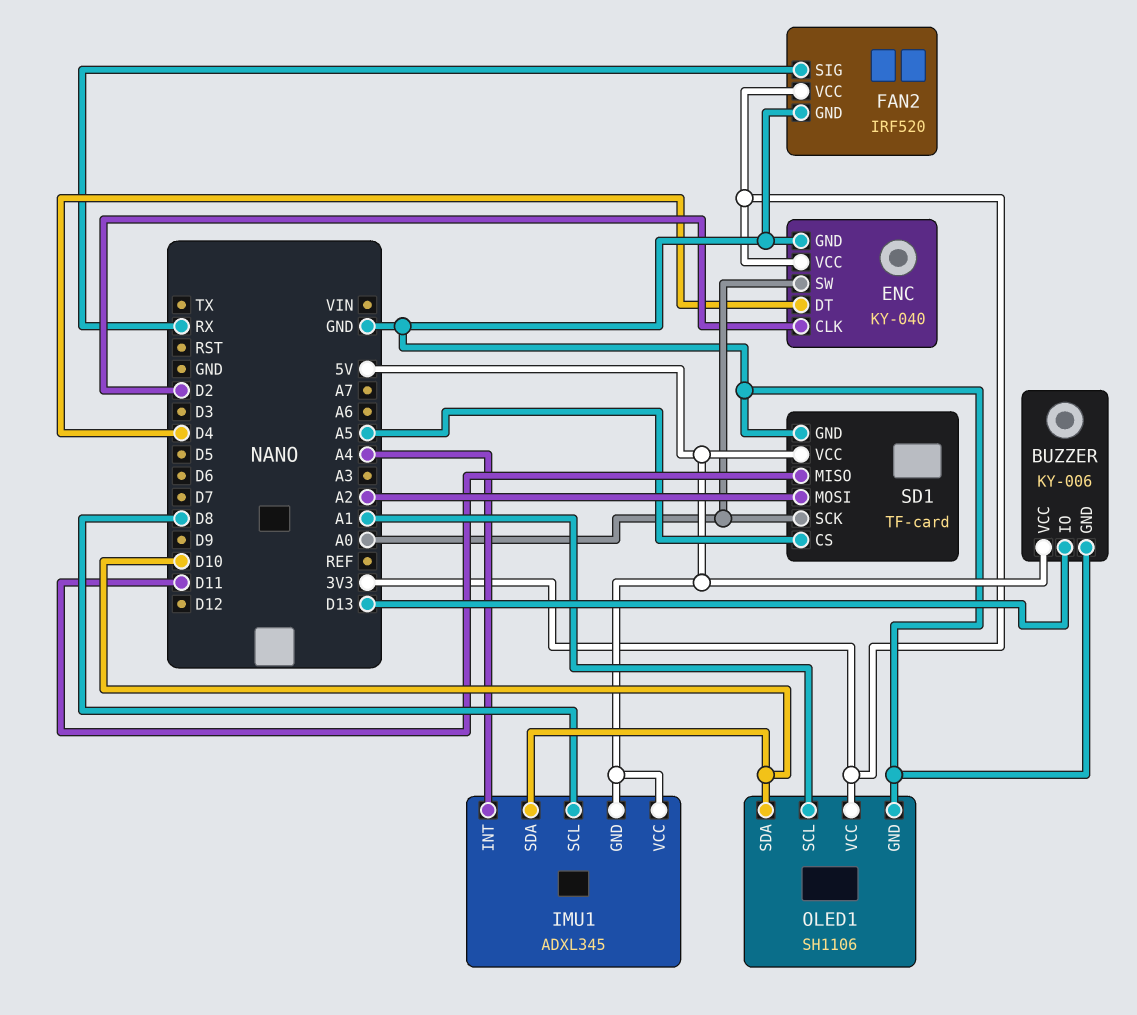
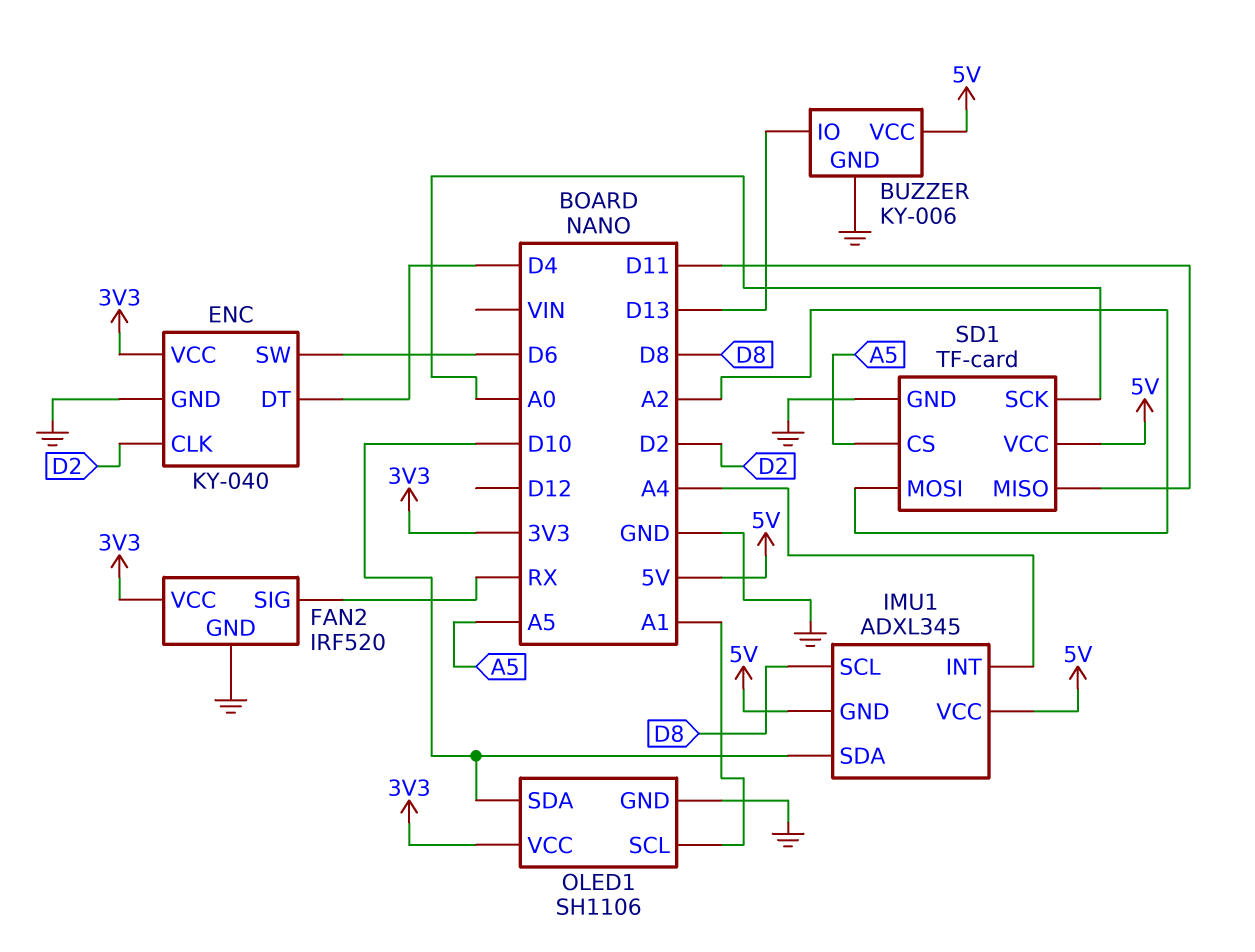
ENC pin SW: A0 -> D6

